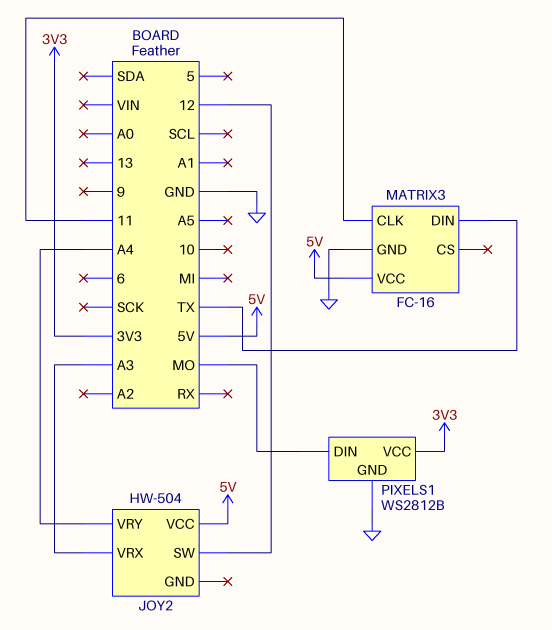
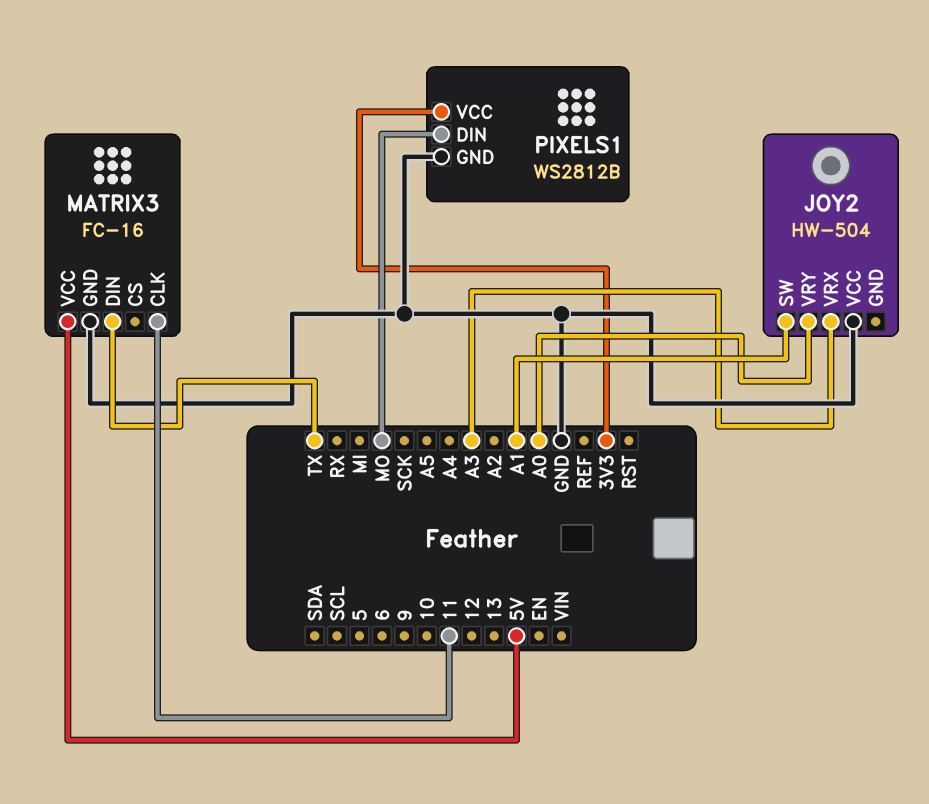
JOY2 pin SW: 12 -> A1
JOY2 pin VCC: 5V -> GND
JOY2 pin VRY: A4 -> A0

